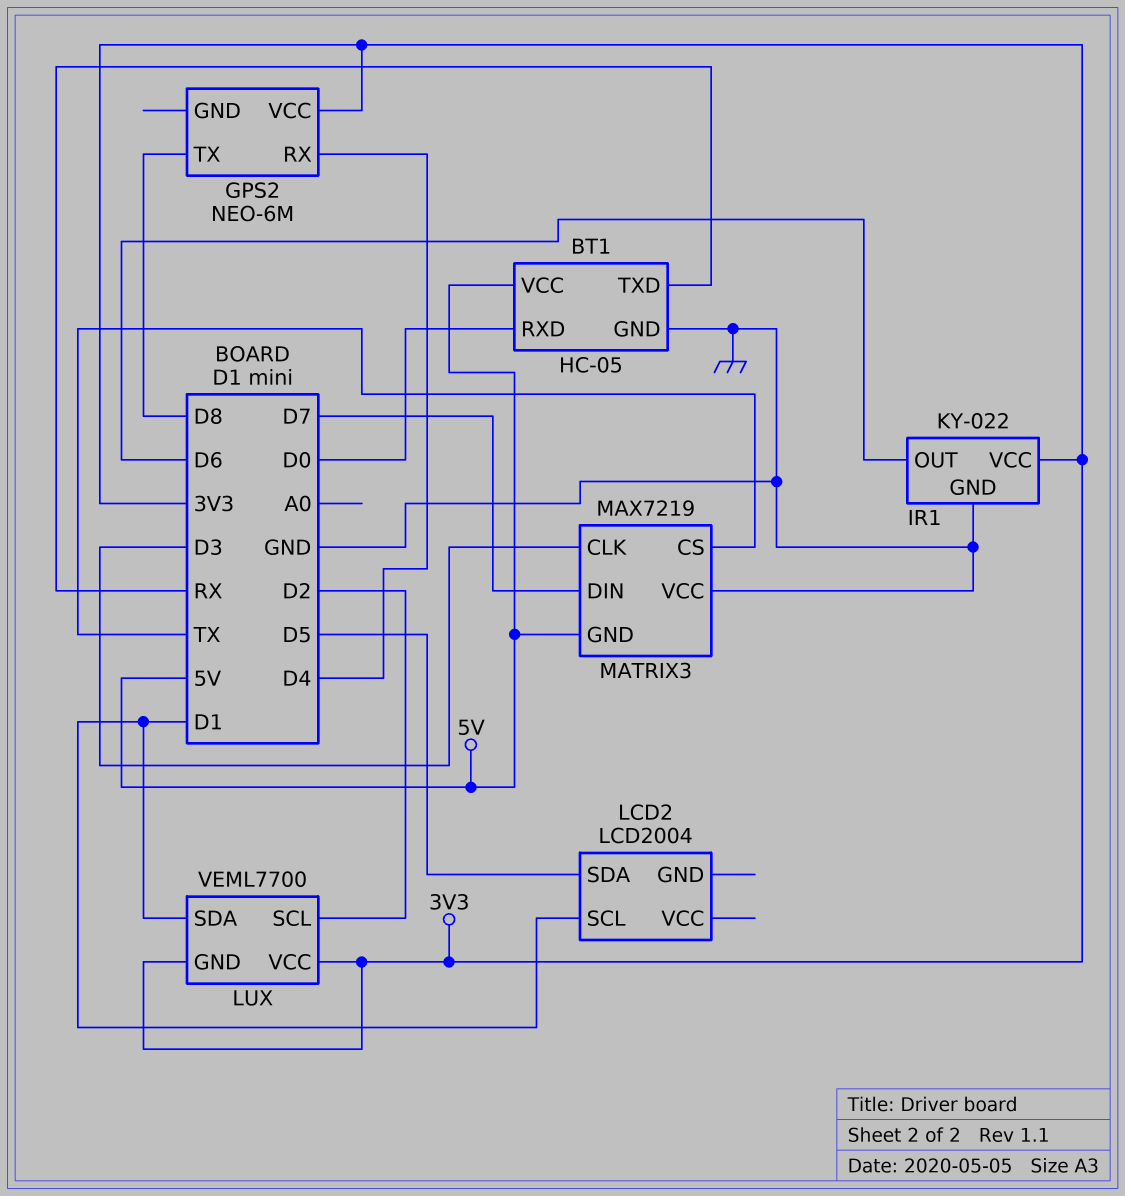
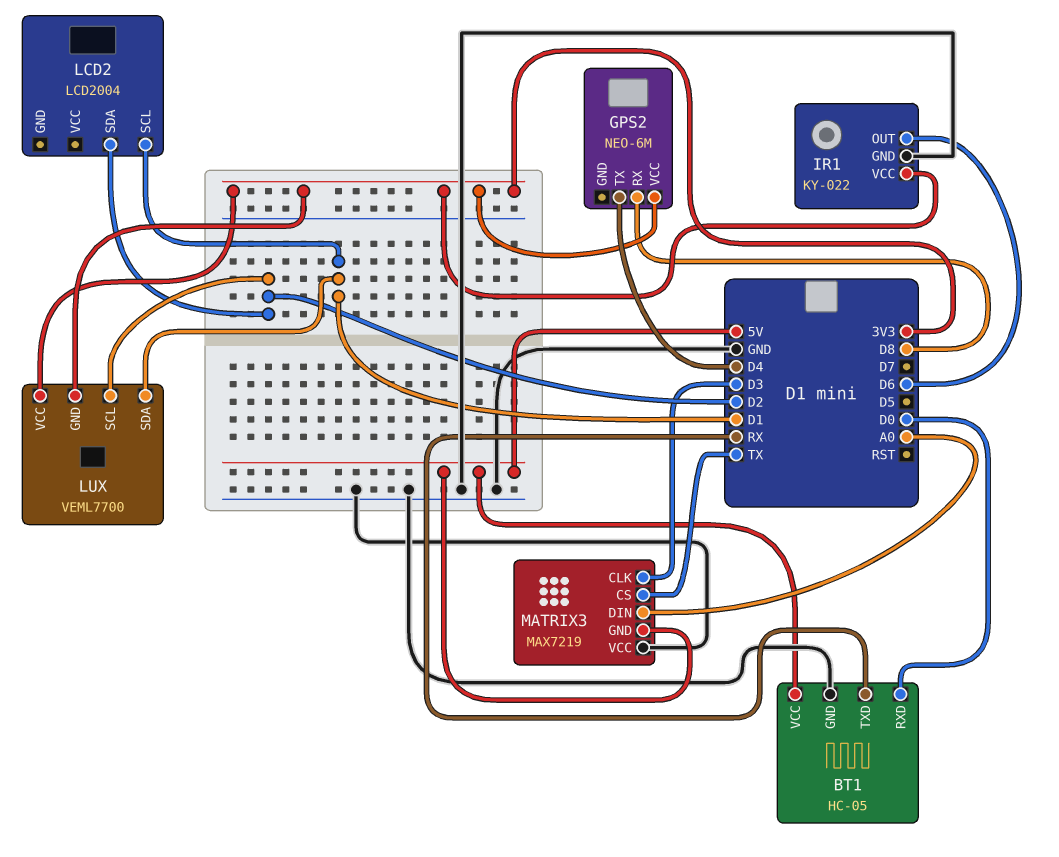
GPS2 pin RX: D4 -> D8
GPS2 pin TX: D8 -> D4
LCD2 pin SDA: D5 -> D2
MATRIX3 pin DIN: D7 -> A0

